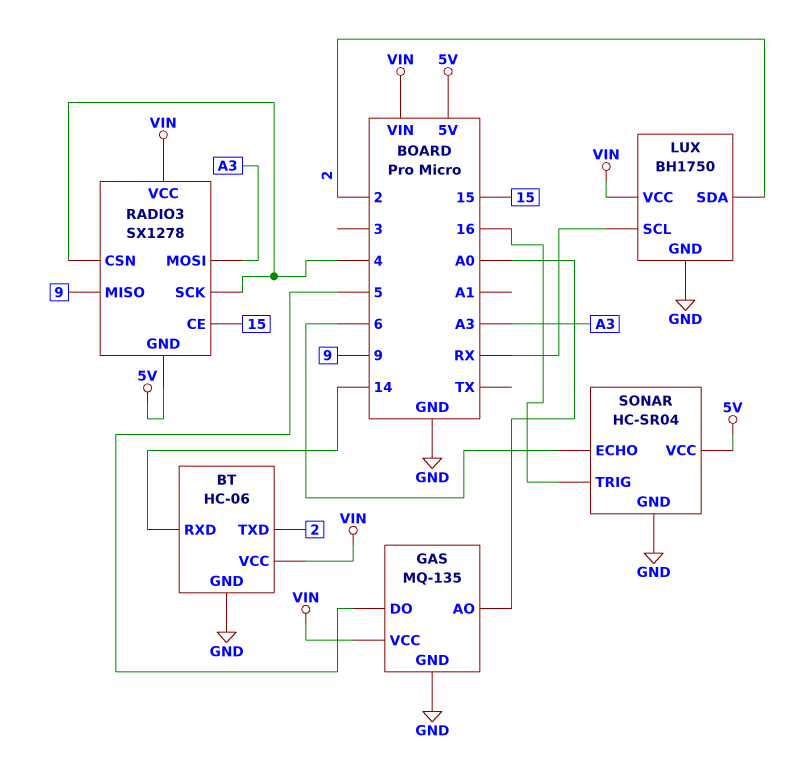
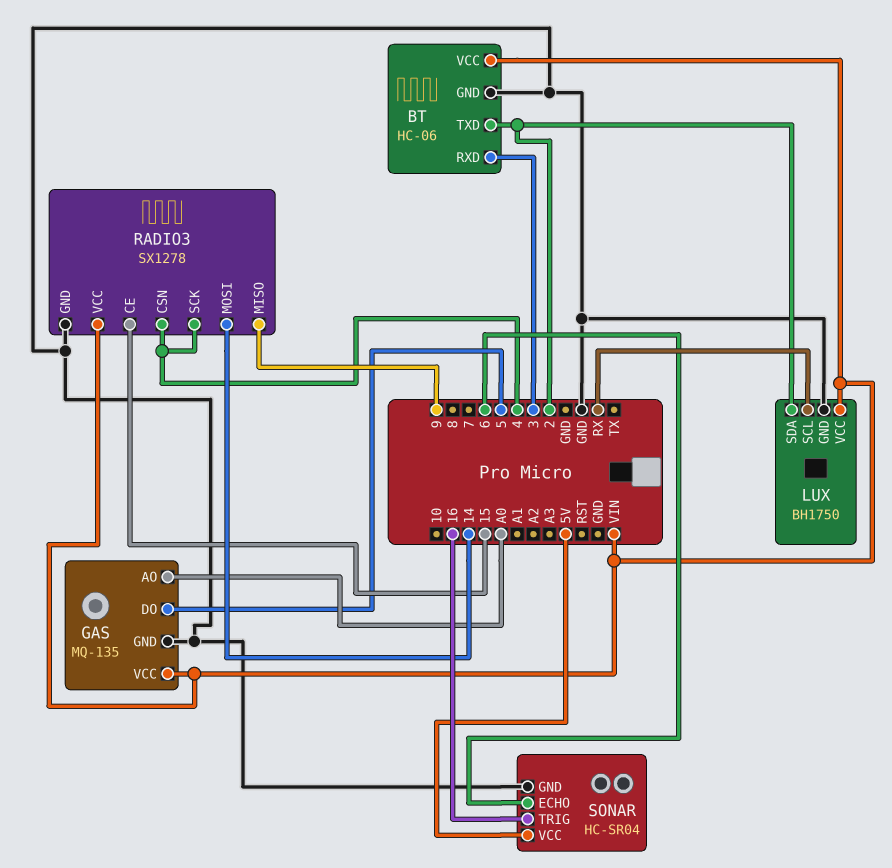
BT pin RXD: 14 -> 3
RADIO3 pin GND: 5V -> GND
RADIO3 pin MOSI: A3 -> 14

